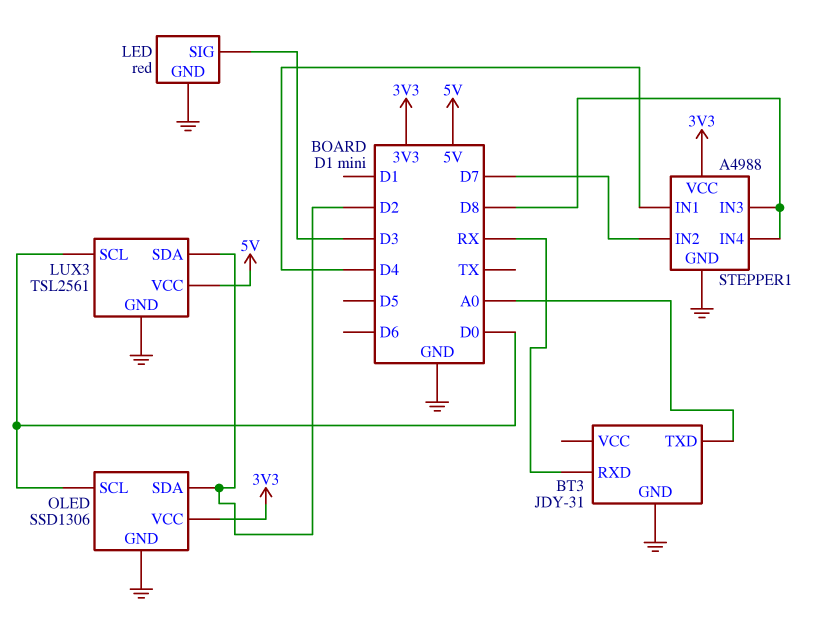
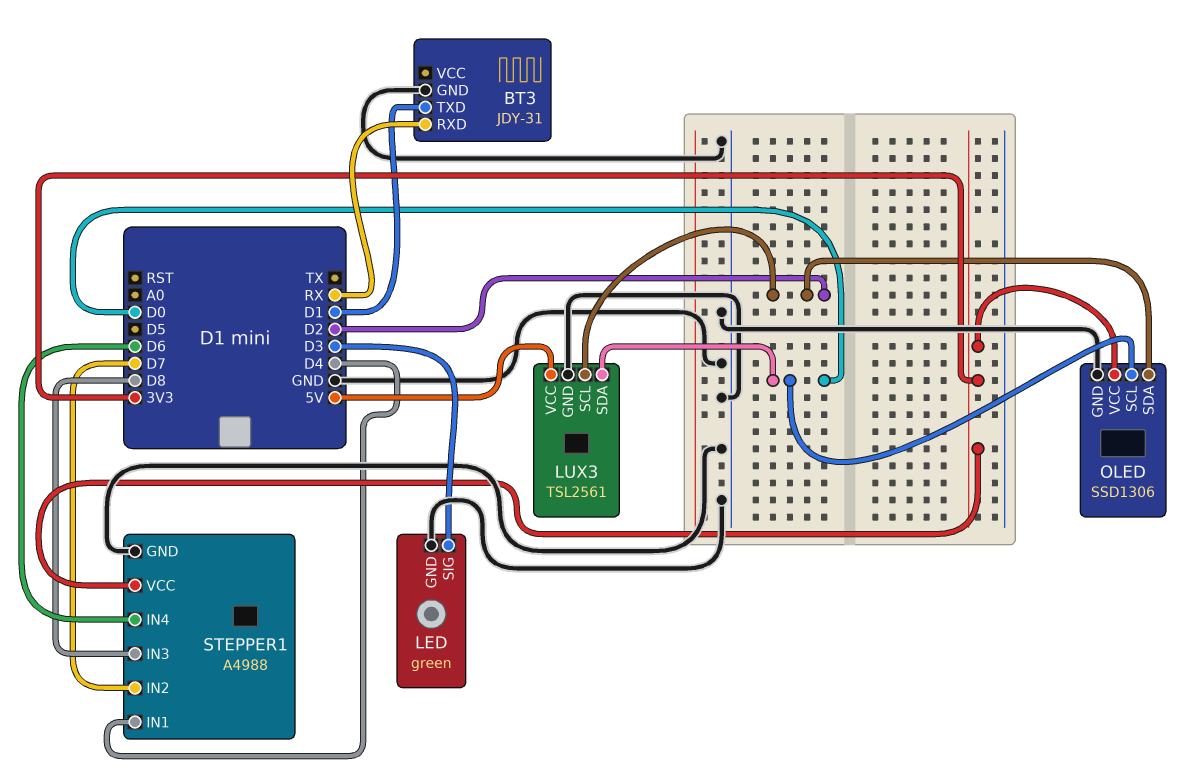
BT3 pin TXD: A0 -> D1
LED: red -> green
LUX3 pin SCL: D0 -> D2
LUX3 pin SDA: D2 -> D0
STEPPER1 pin IN4: D8 -> D6

